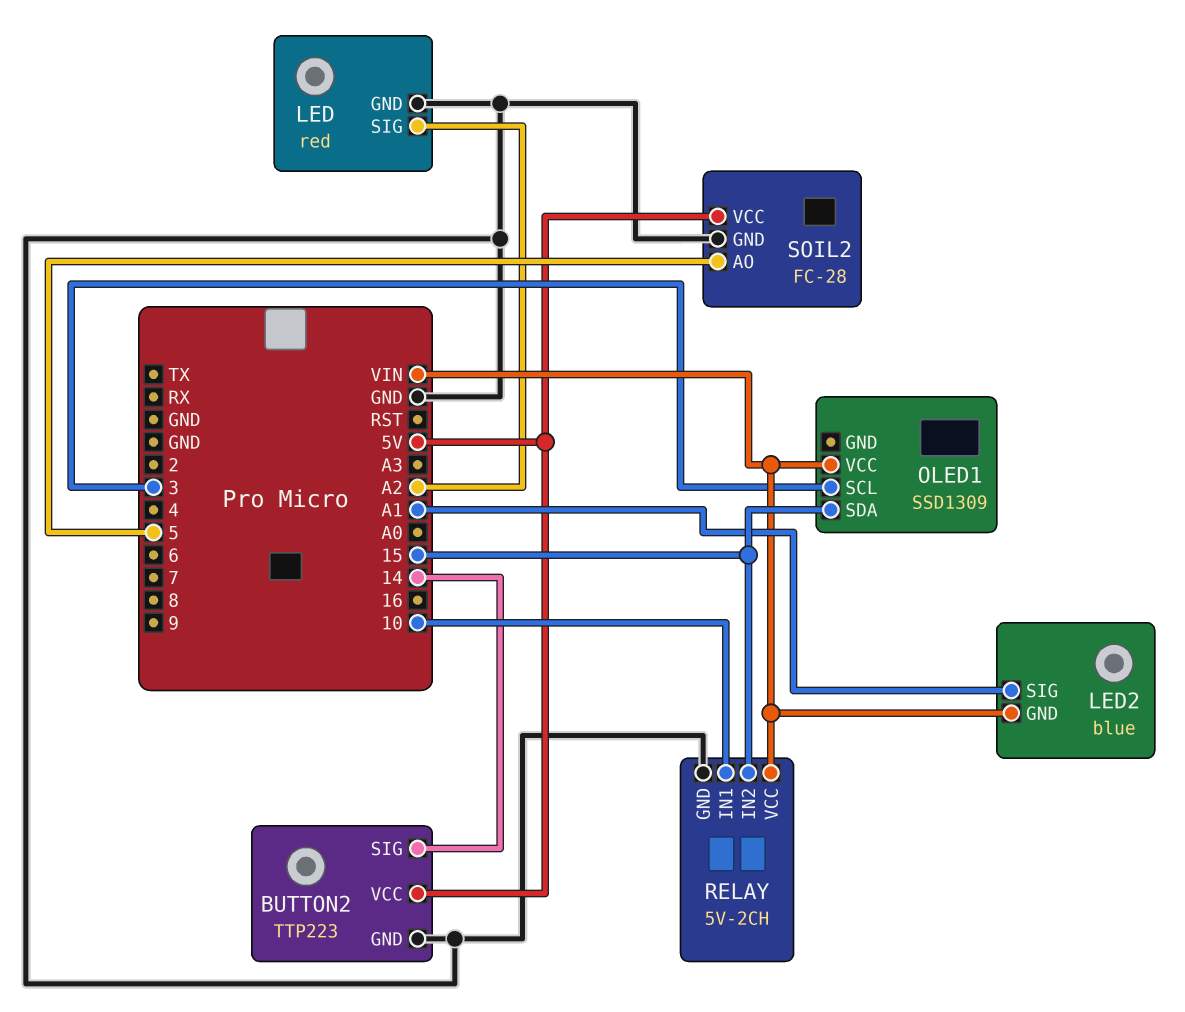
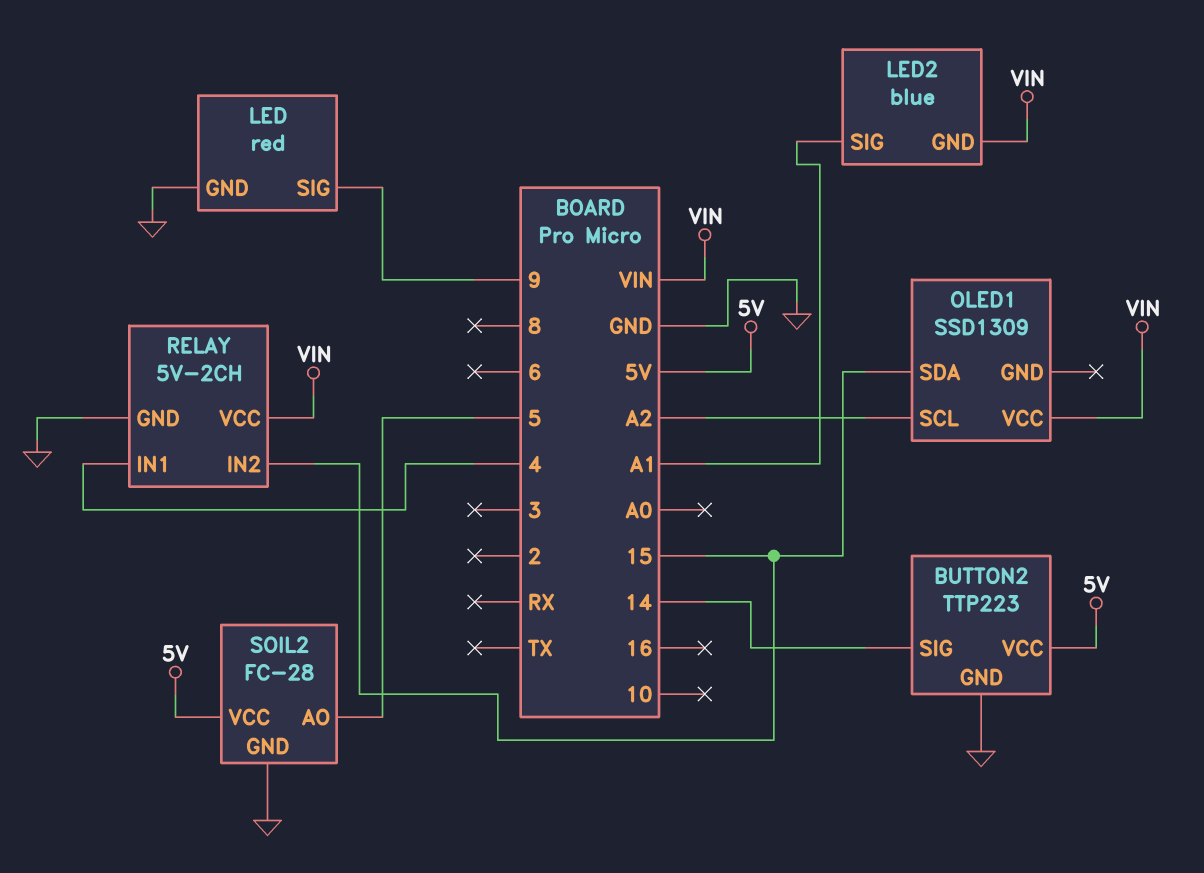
LED pin SIG: A2 -> 9
OLED1 pin SCL: 3 -> A2
RELAY pin IN1: 10 -> 4

